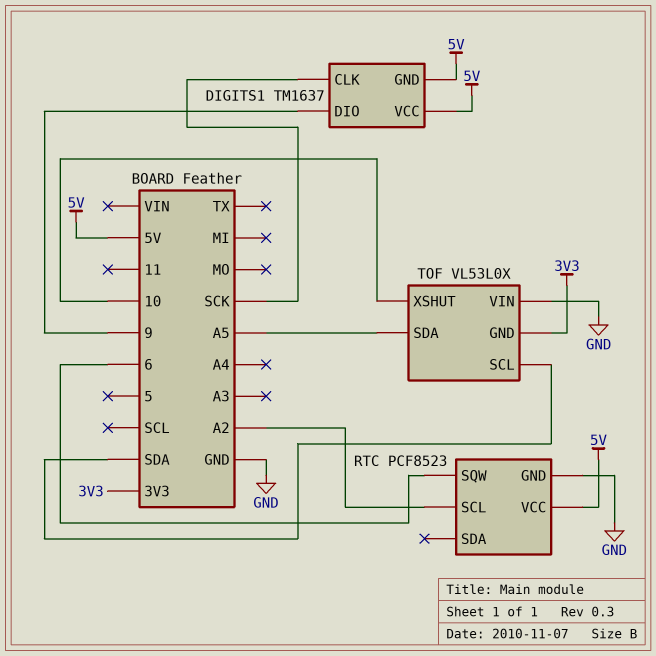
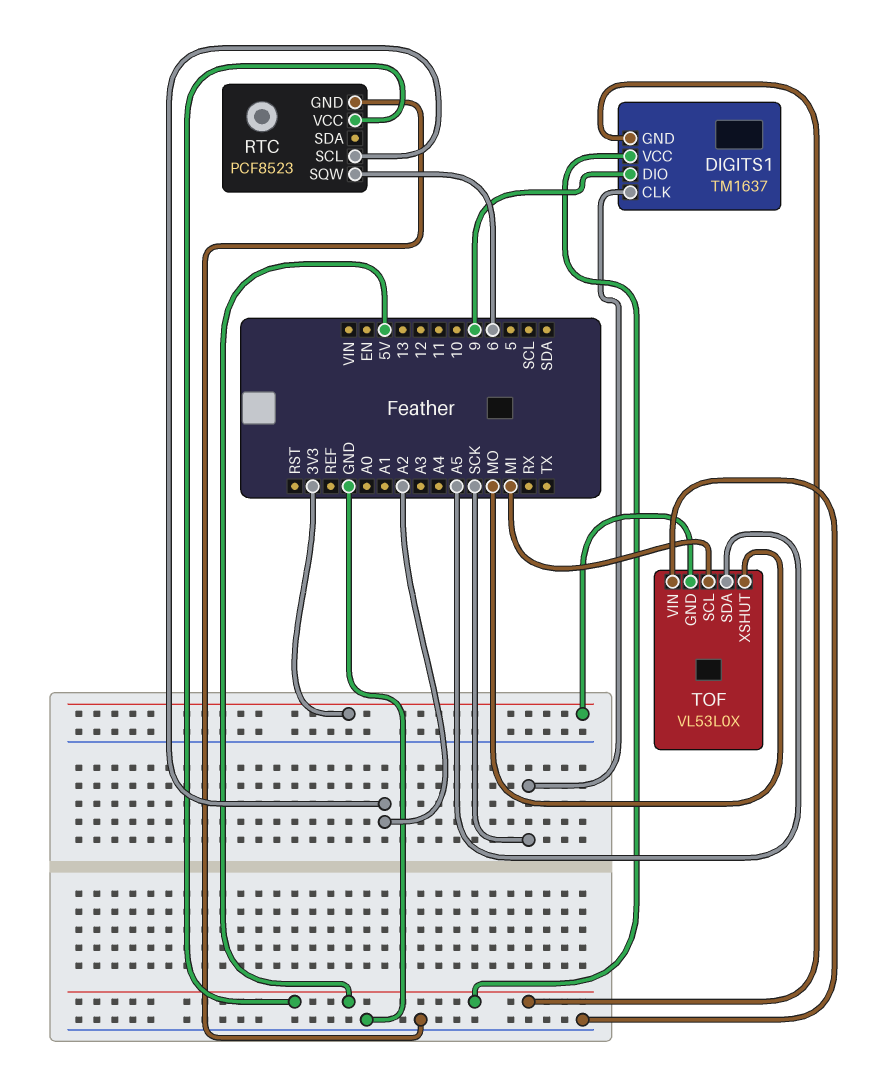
TOF pin SCL: SDA -> MI
TOF pin XSHUT: 10 -> MO

